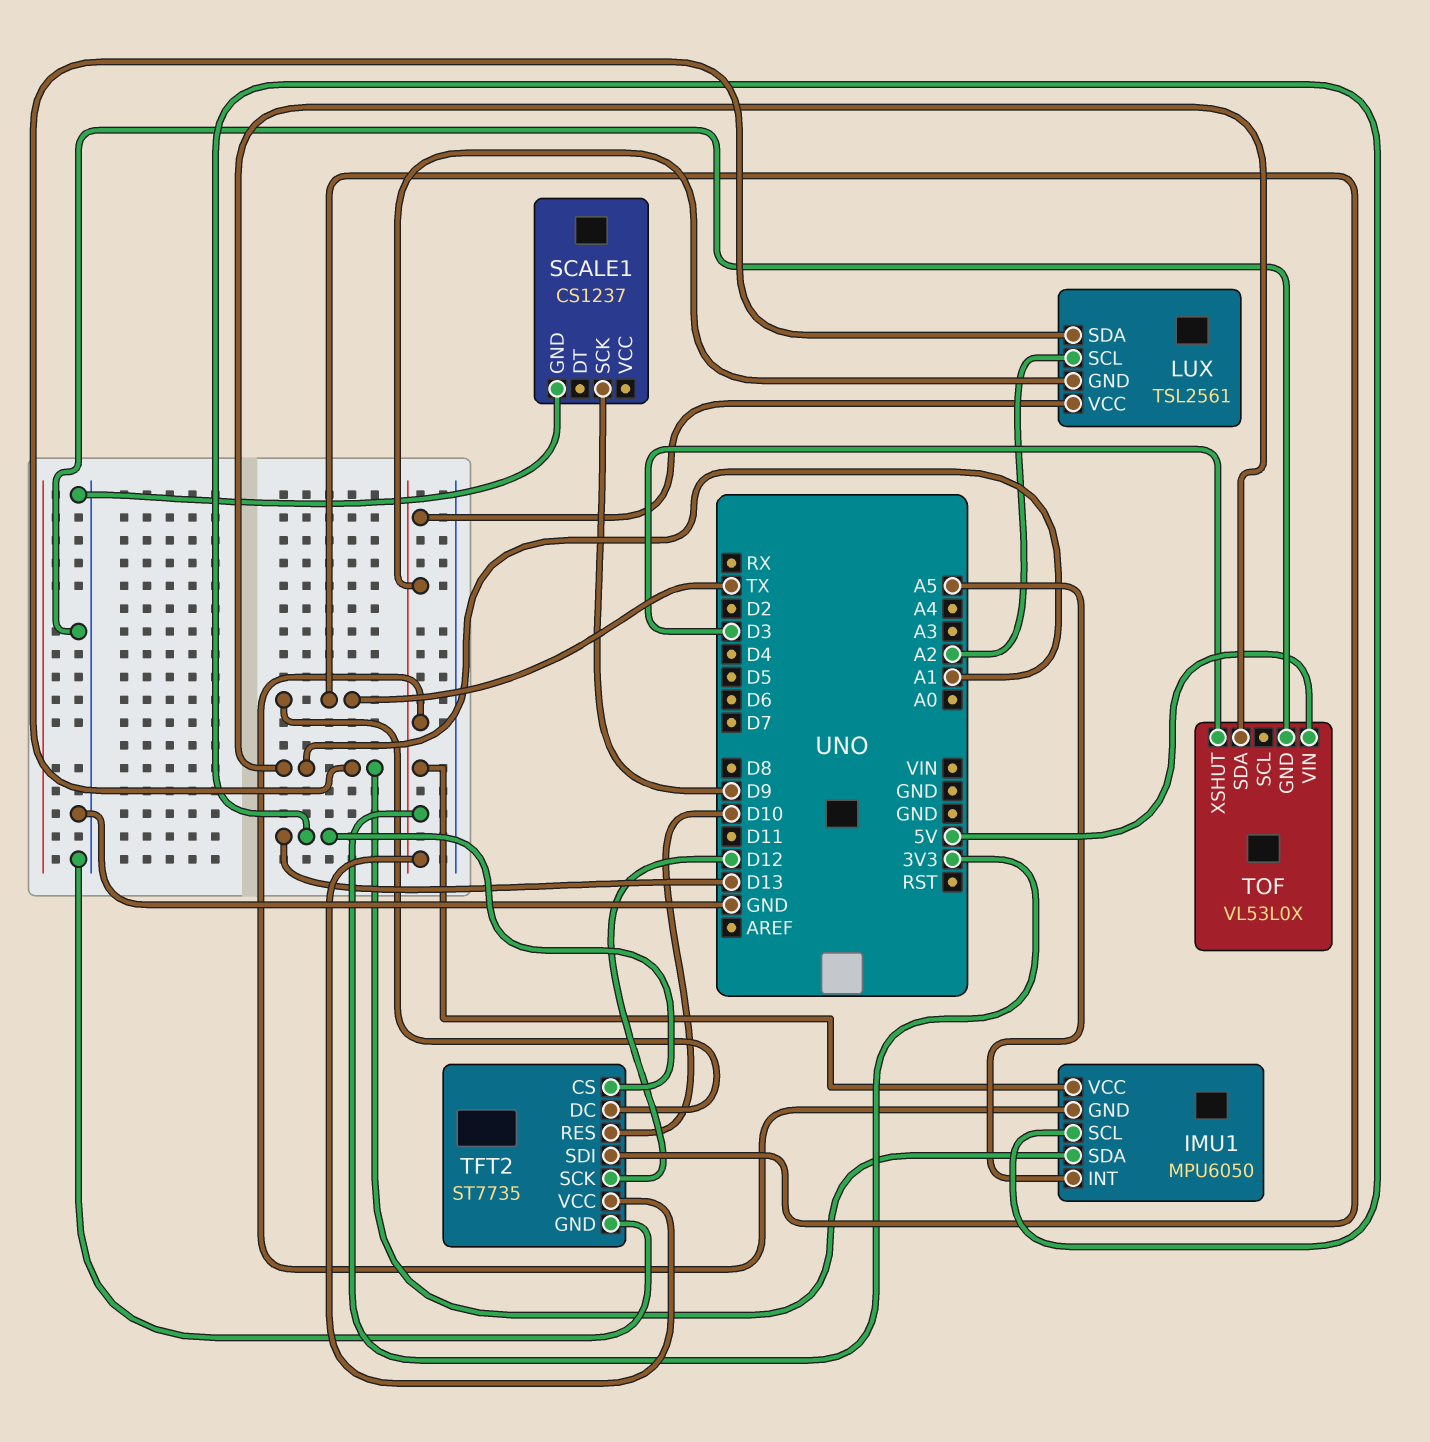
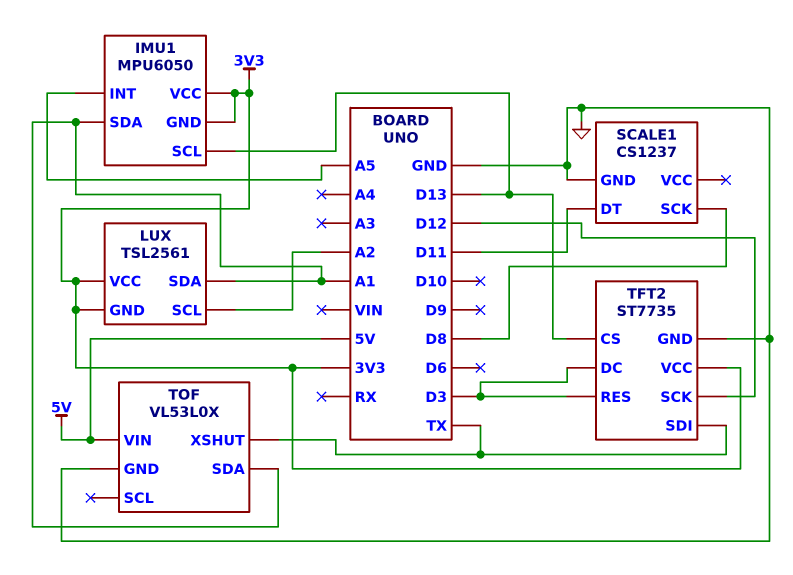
SCALE1 pin DT: none -> D11
SCALE1 pin SCK: D9 -> D8
TFT2 pin DC: TX -> D3
TFT2 pin RES: D10 -> D3
TOF pin XSHUT: D3 -> TX

